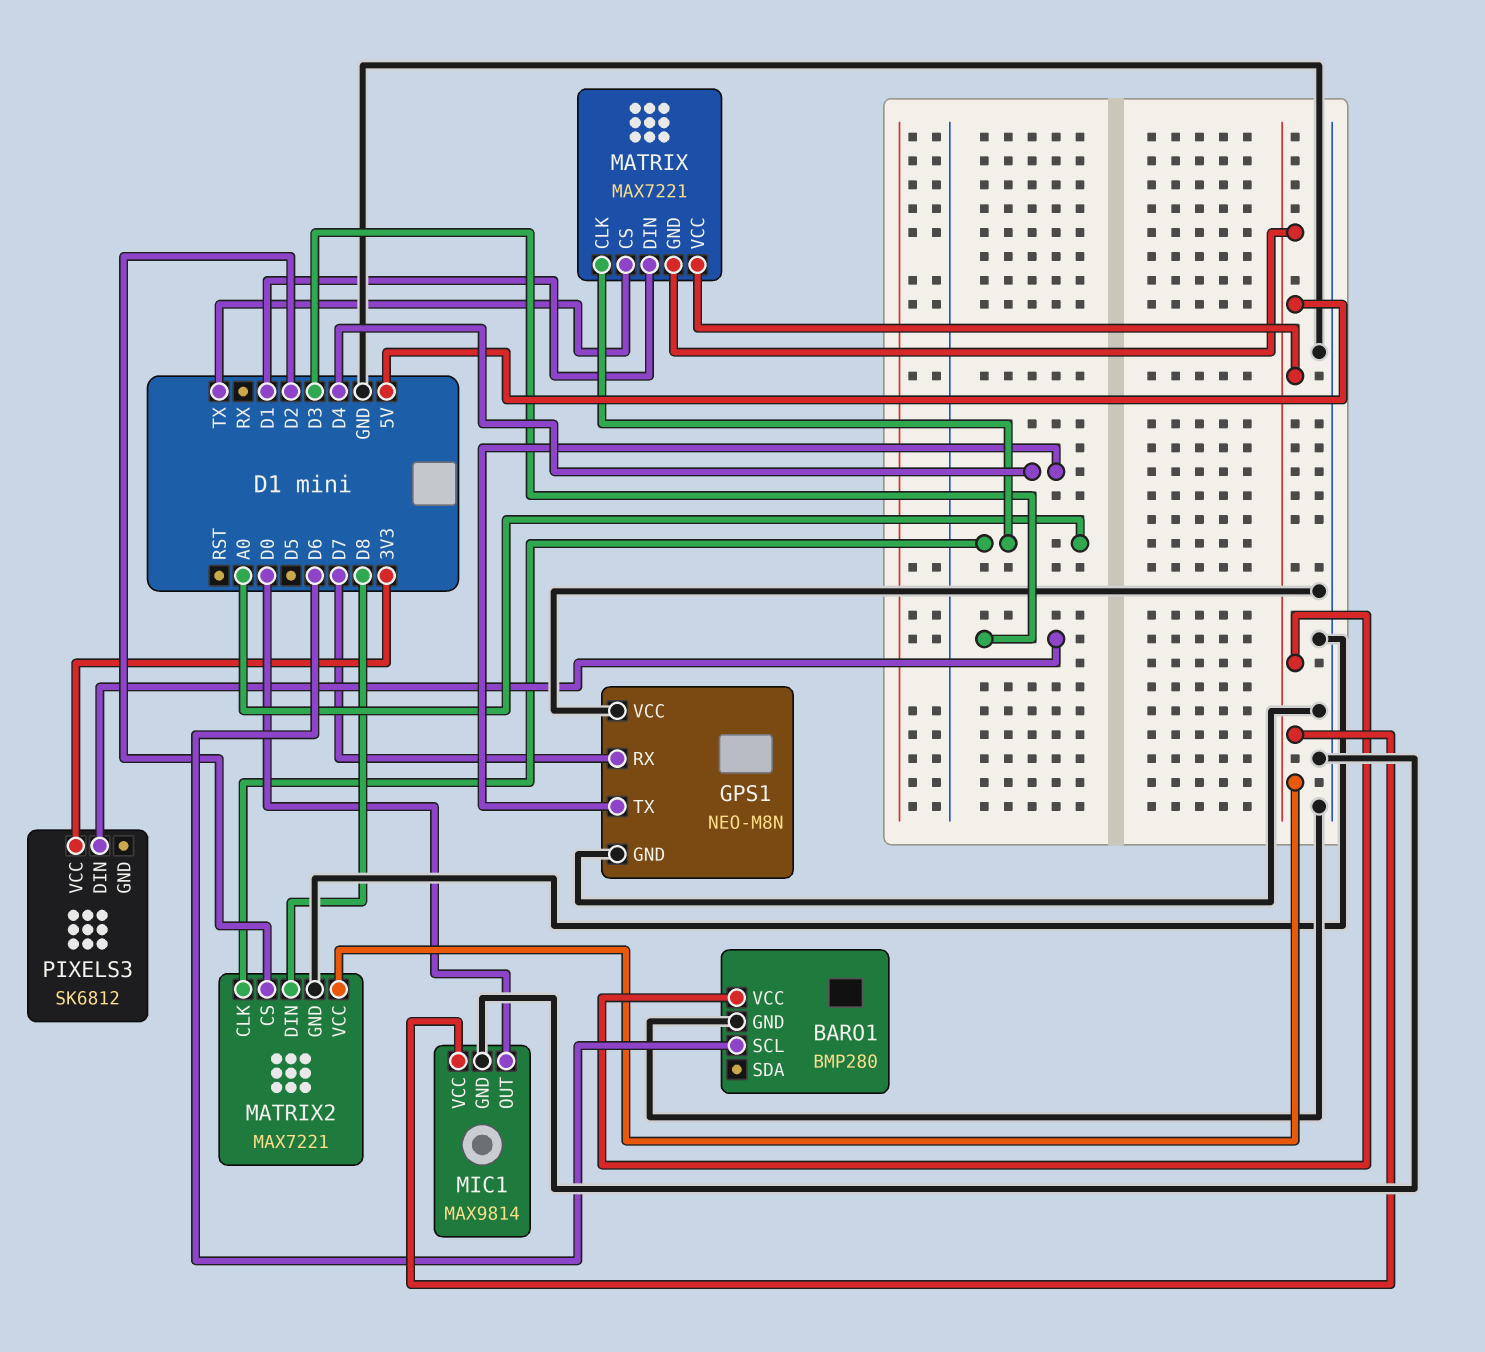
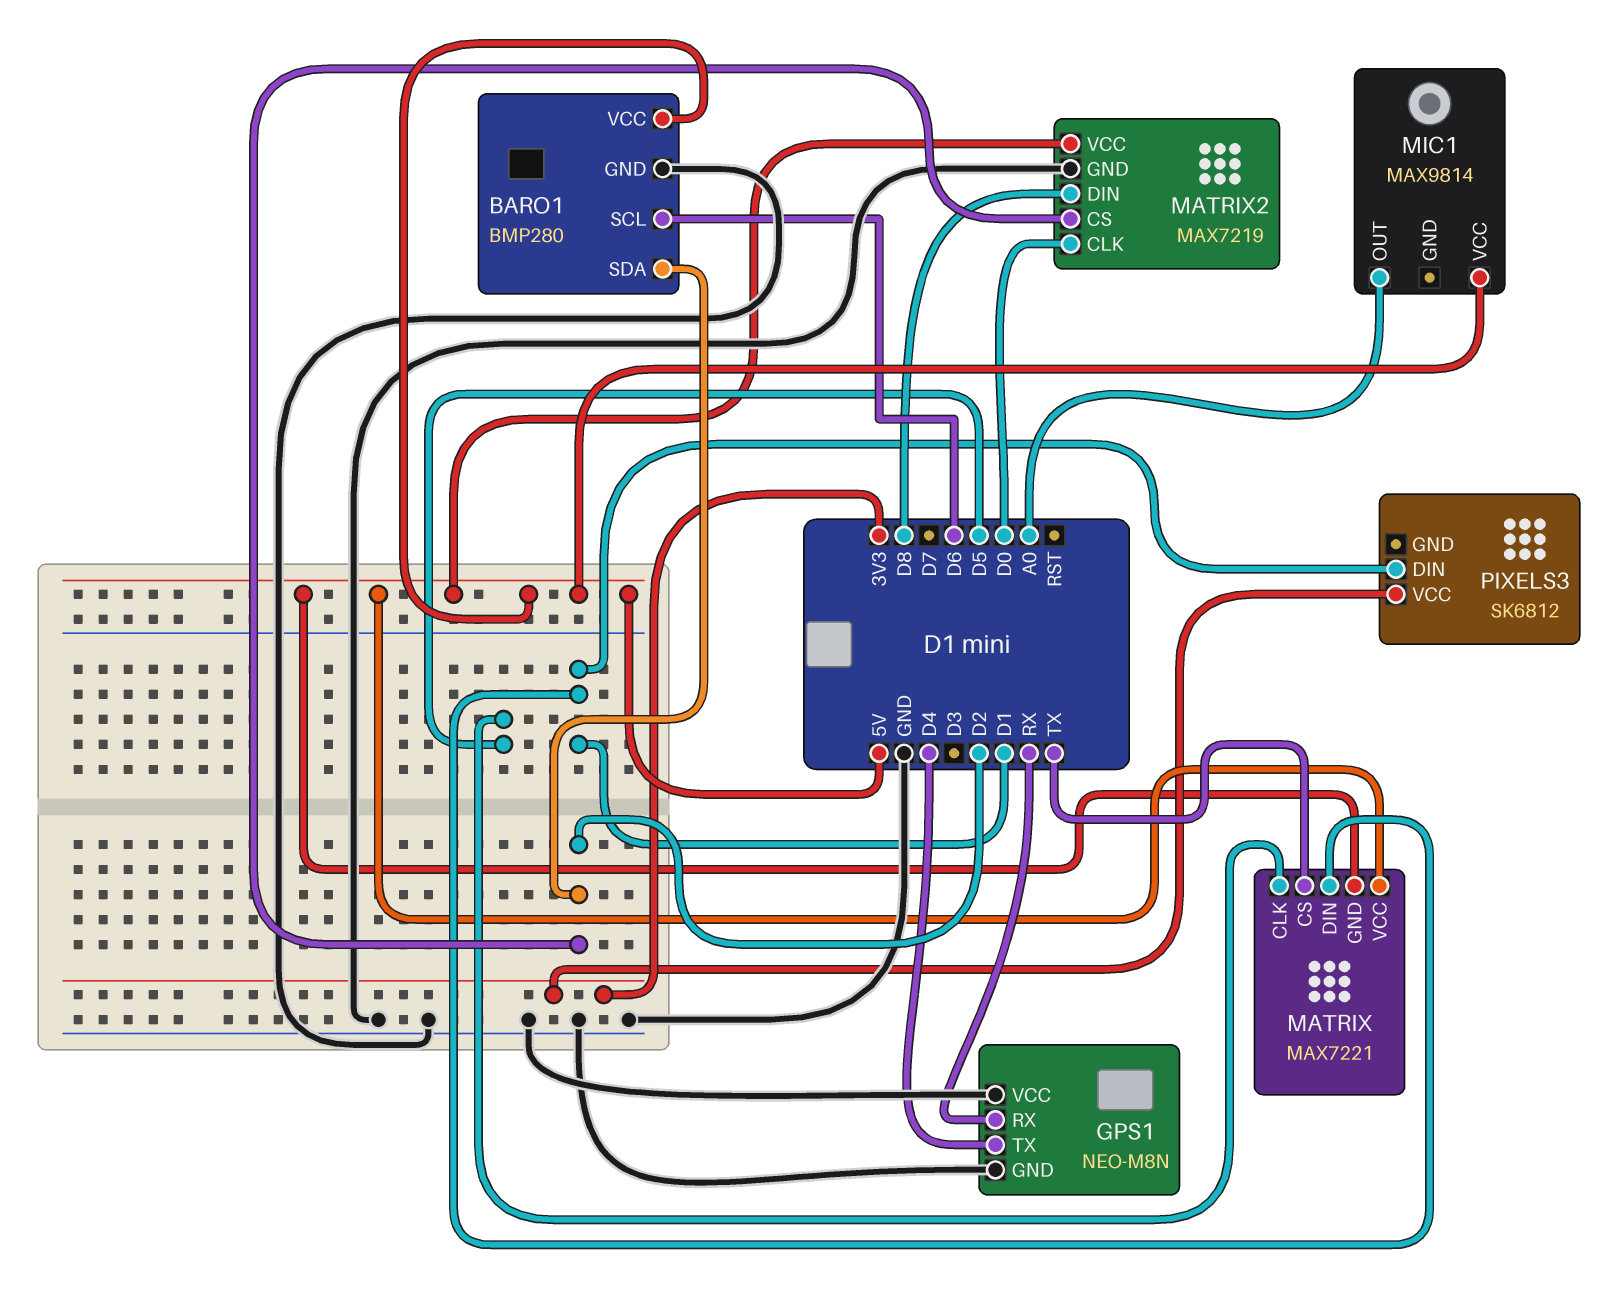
BARO1 pin SDA: none -> D2
GPS1 pin RX: D7 -> RX
MATRIX pin CLK: A0 -> D5
MATRIX2: MAX7221 -> MAX7219
MATRIX2 pin CLK: A0 -> D0
MIC1 pin GND: GND -> none
MIC1 pin OUT: D0 -> A0
PIXELS3 pin DIN: D3 -> D1

